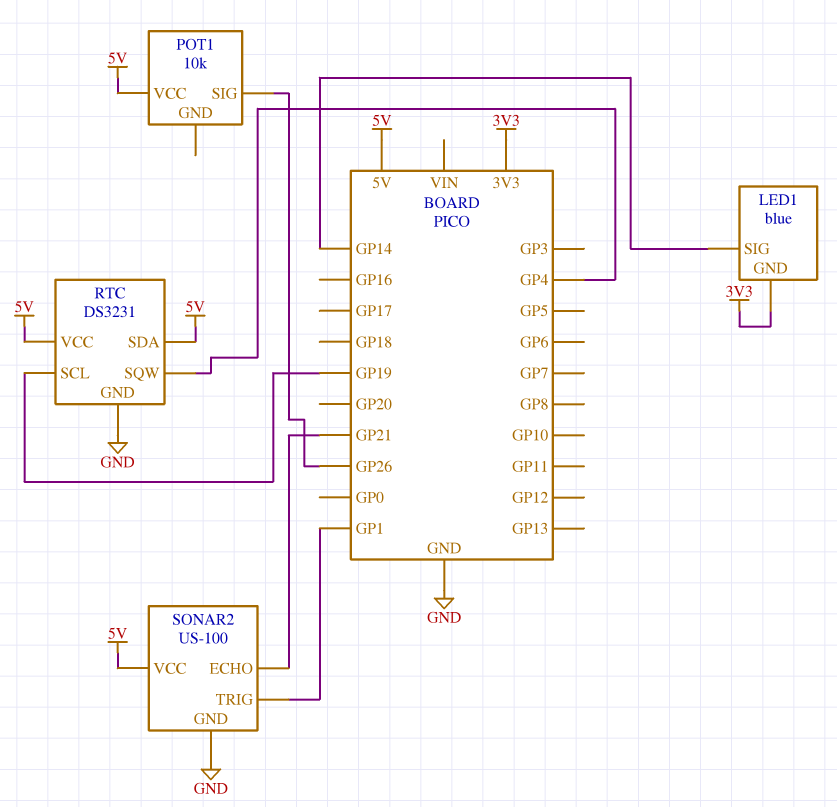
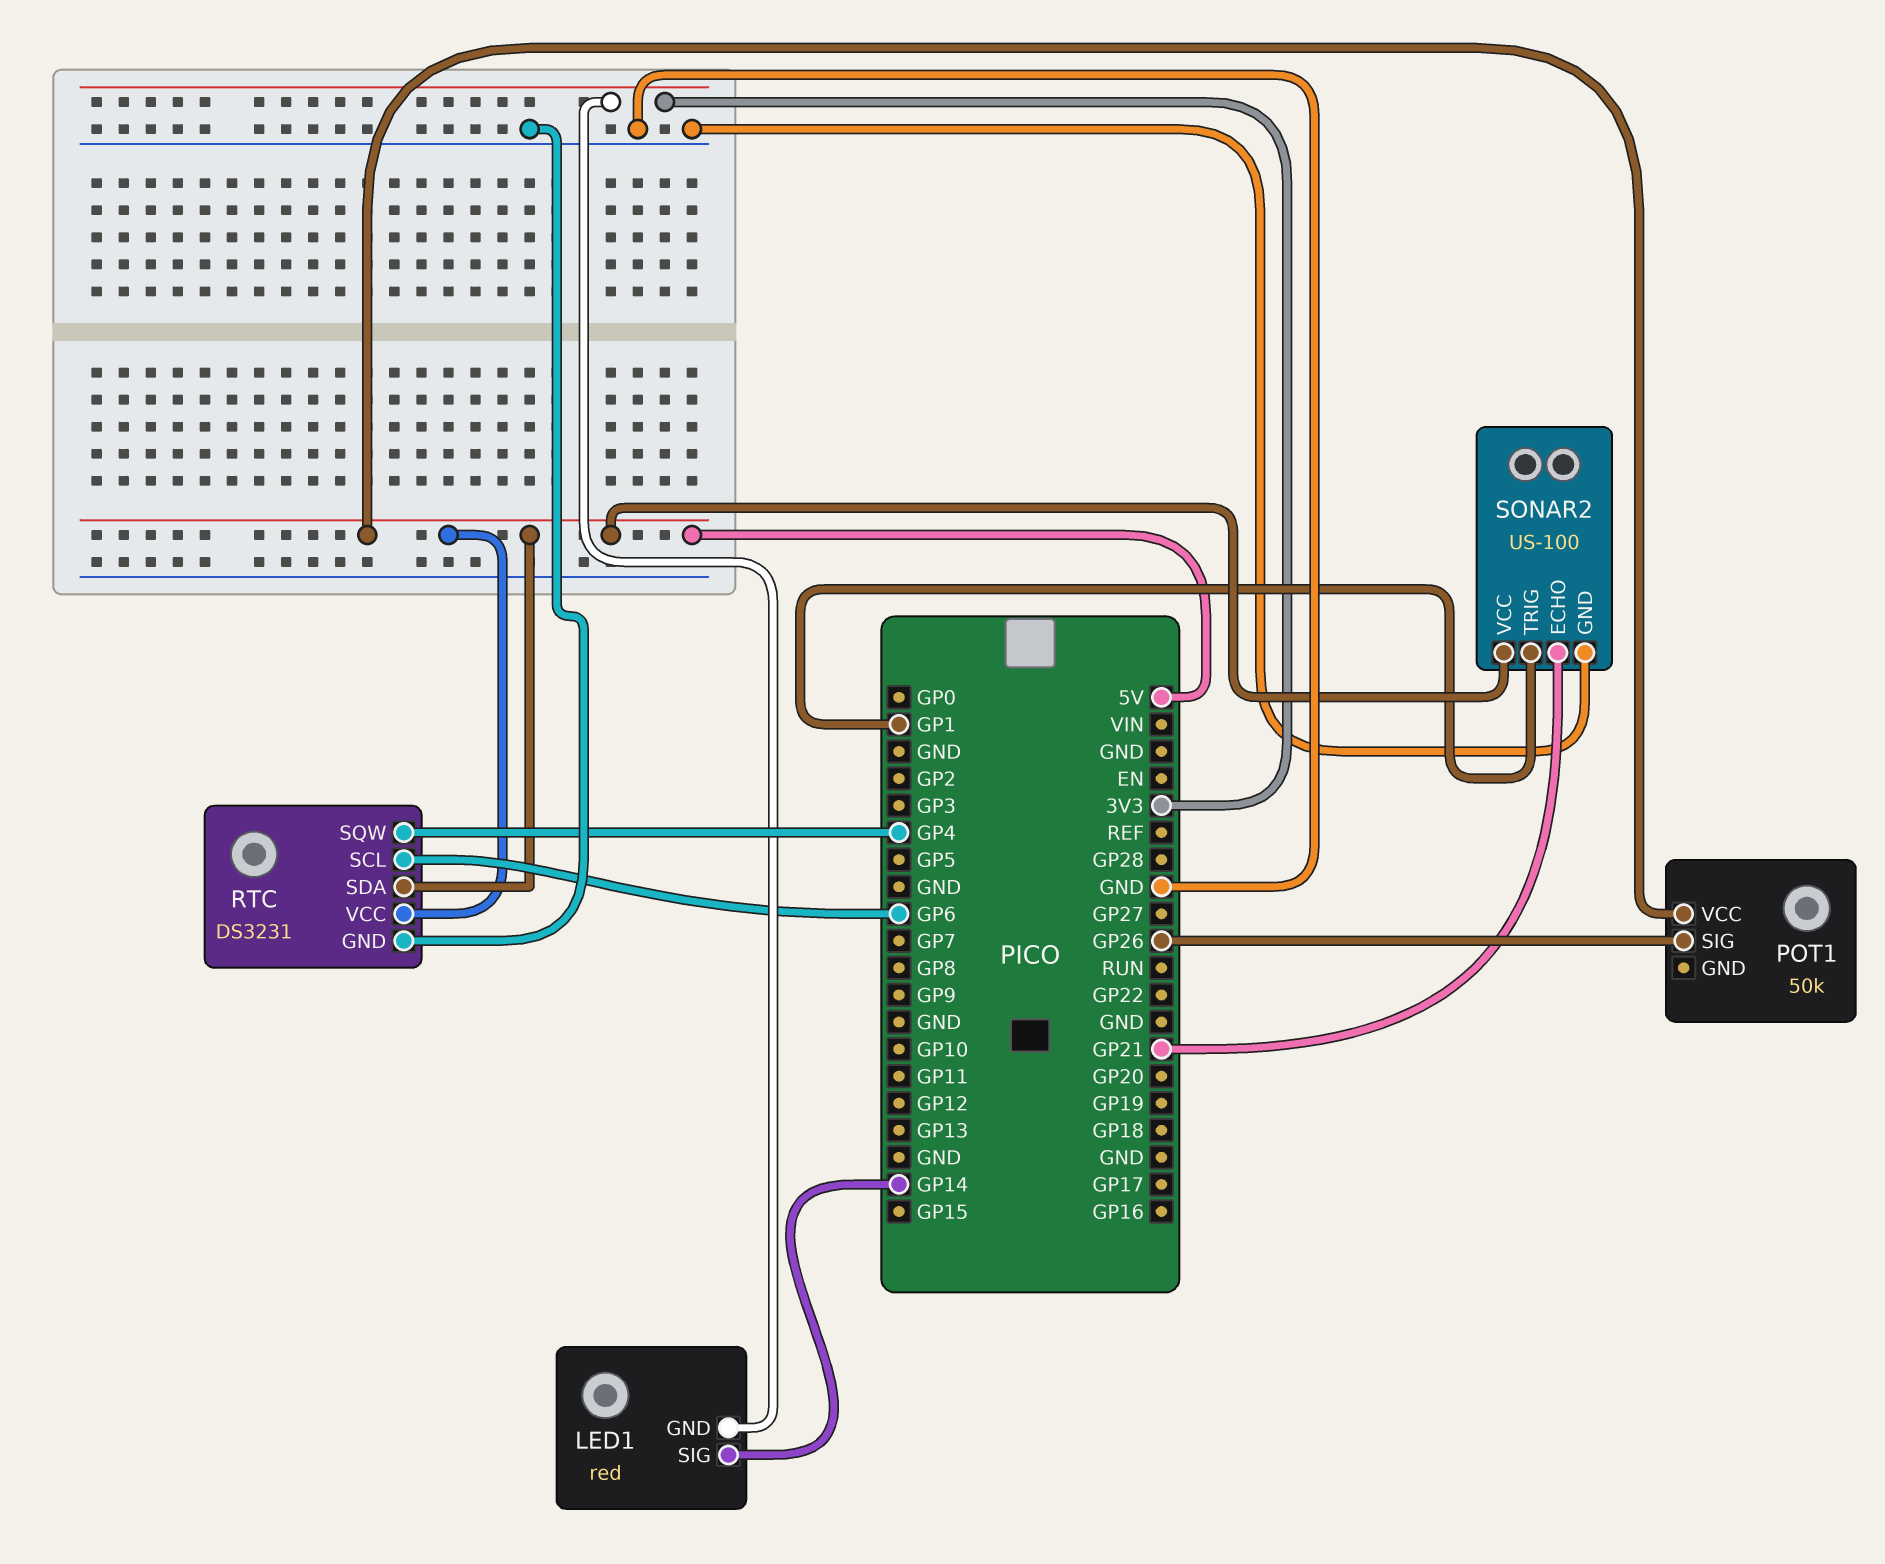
LED1: blue -> red
POT1: 10k -> 50k
RTC pin SCL: GP19 -> GP6

